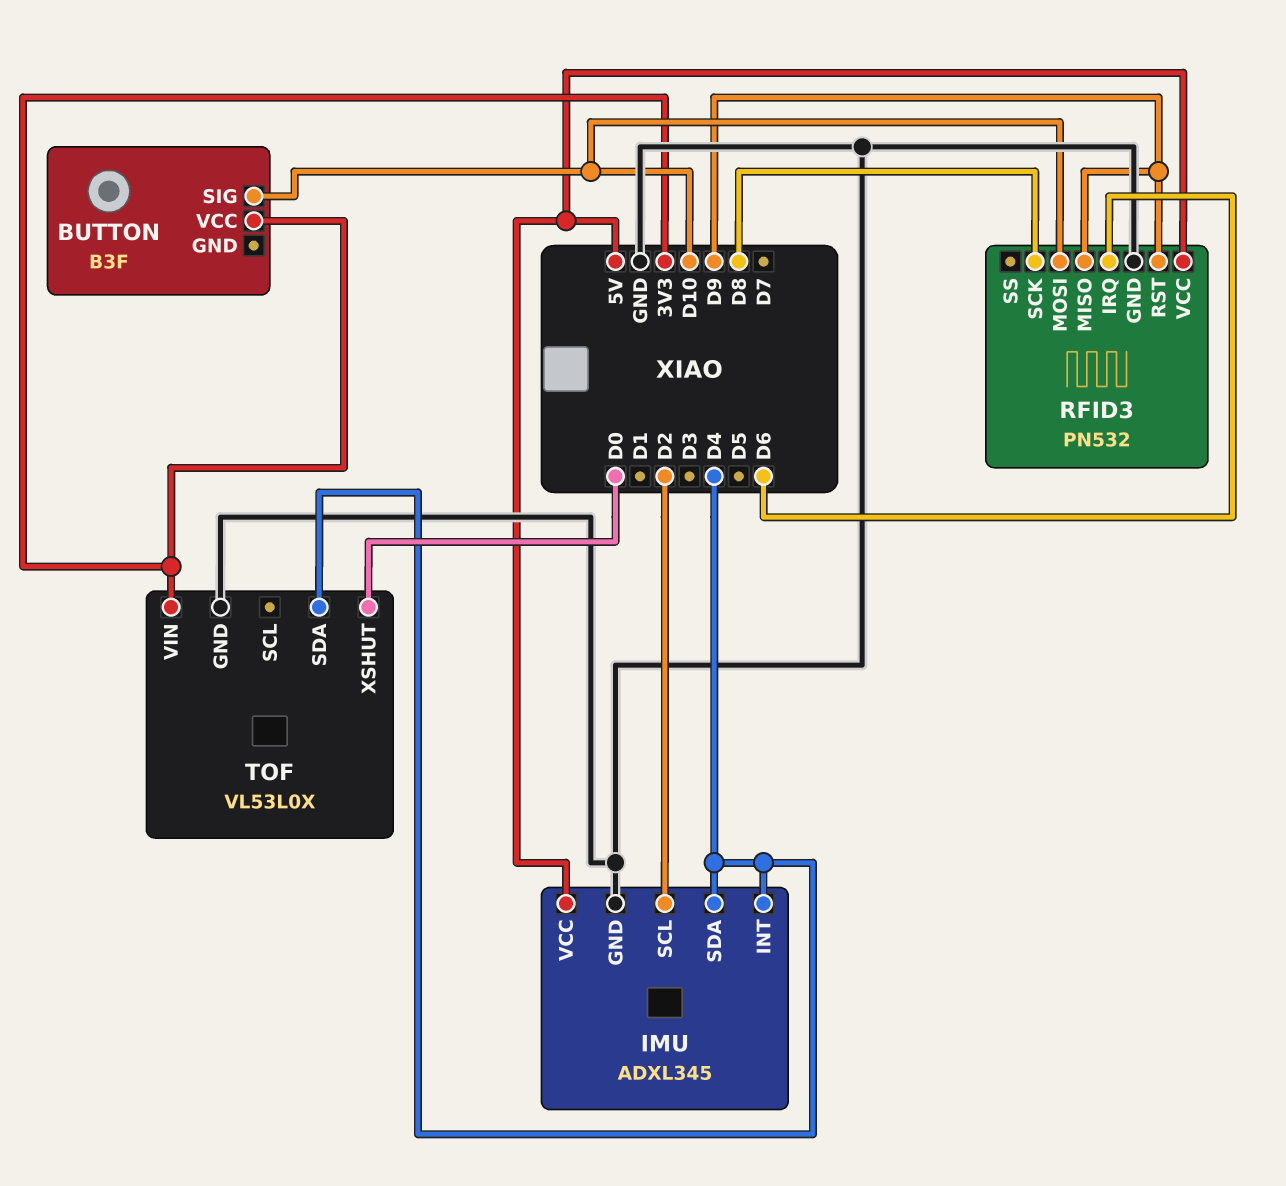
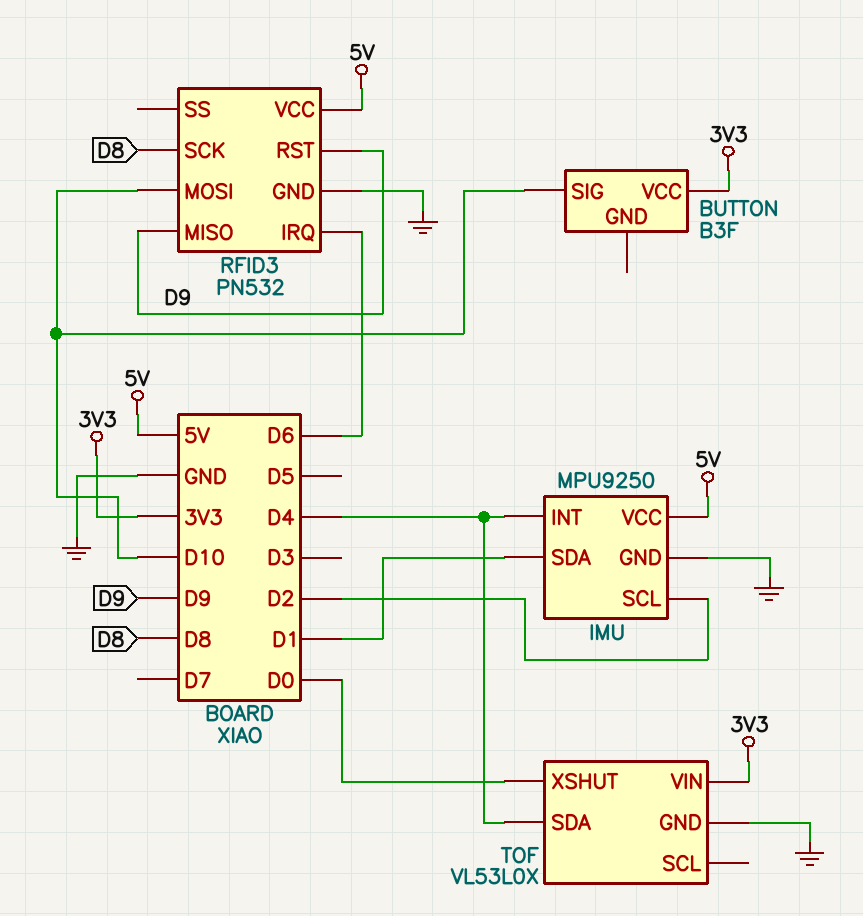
IMU: ADXL345 -> MPU9250
IMU pin SDA: D4 -> D1

